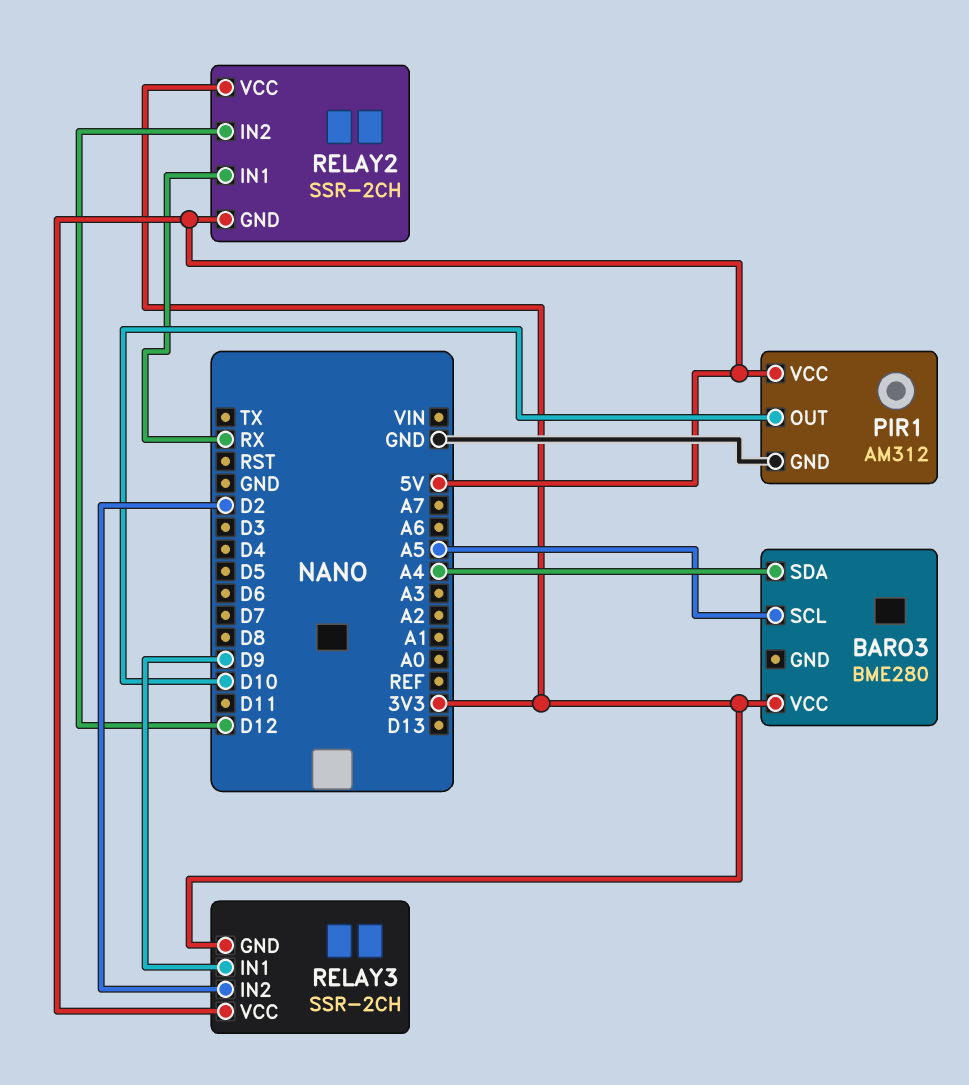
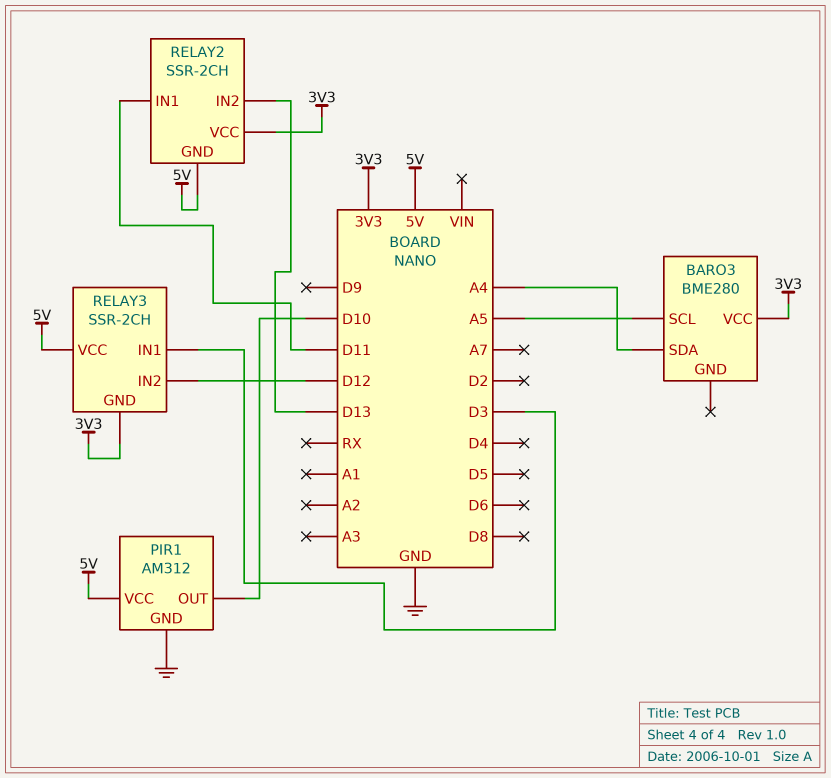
RELAY2 pin IN1: RX -> D11
RELAY2 pin IN2: D12 -> D13
RELAY3 pin IN1: D9 -> D3
RELAY3 pin IN2: D2 -> D12

